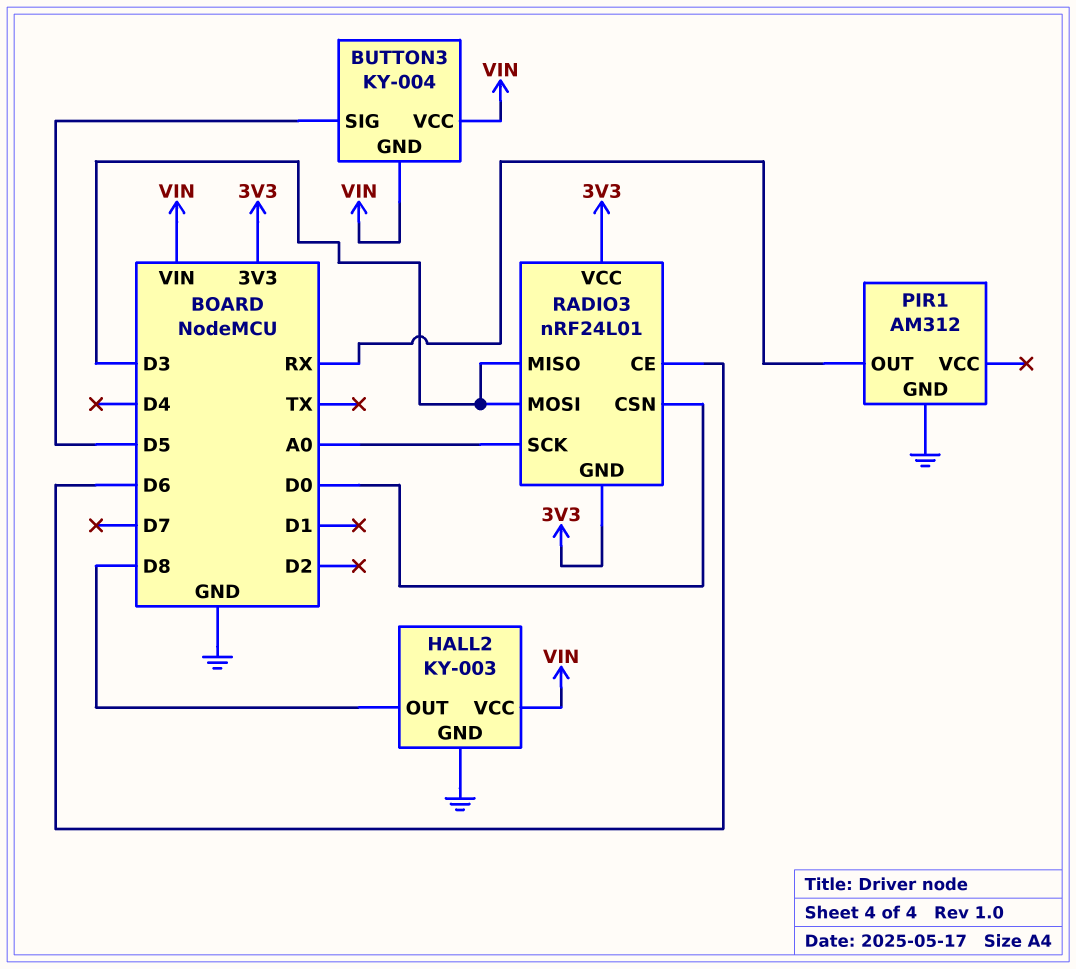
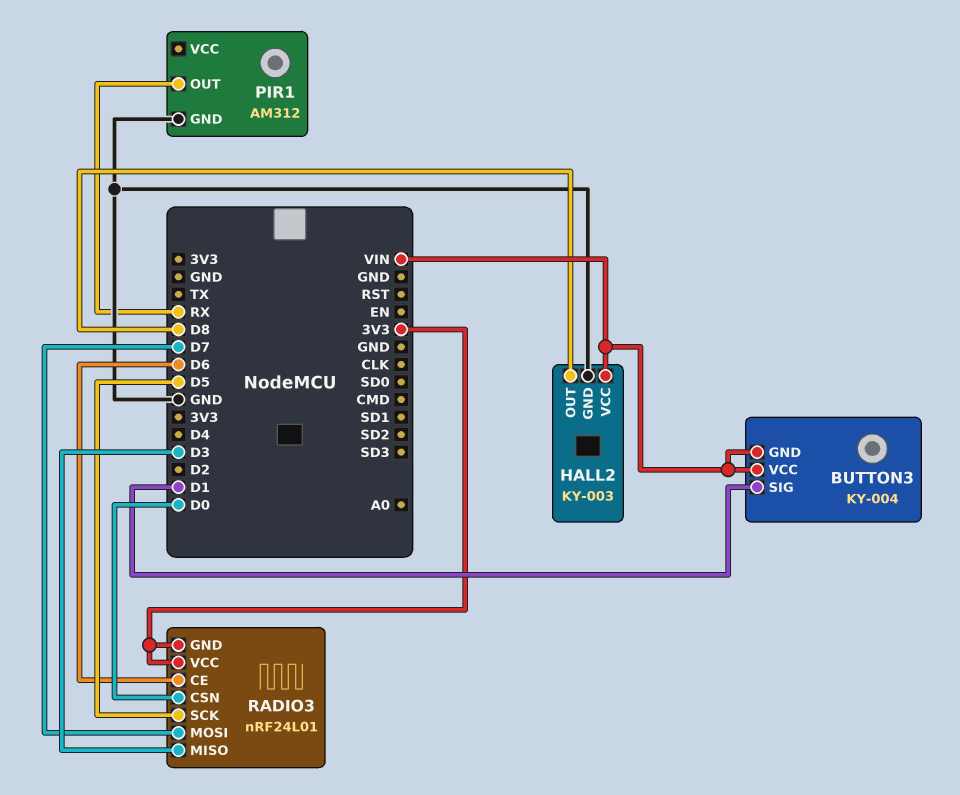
BUTTON3 pin SIG: D5 -> D1
RADIO3 pin MOSI: D3 -> D7
RADIO3 pin SCK: A0 -> D5

